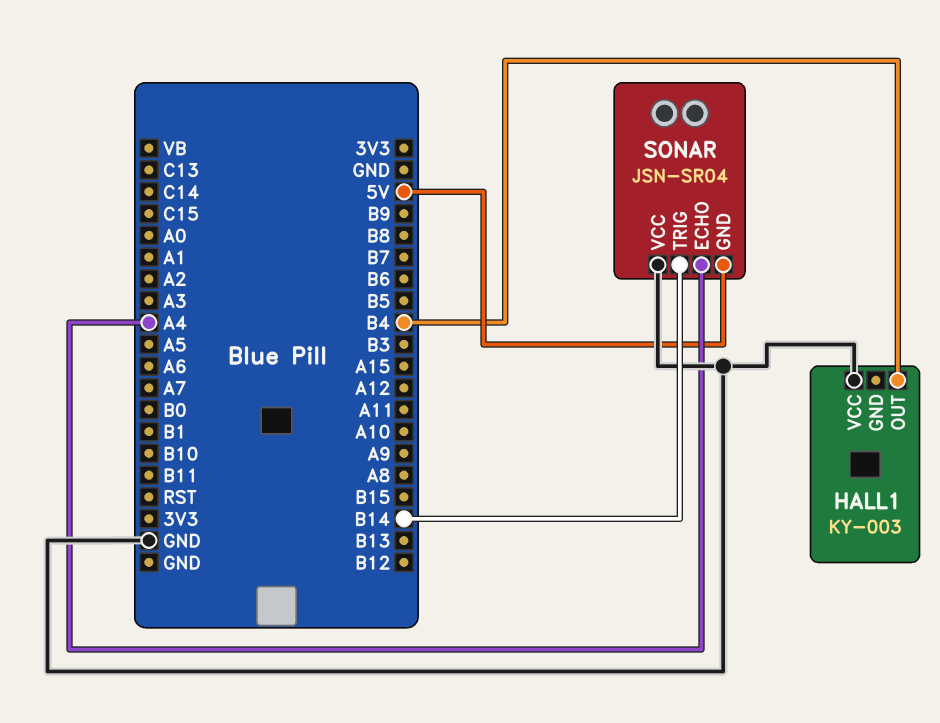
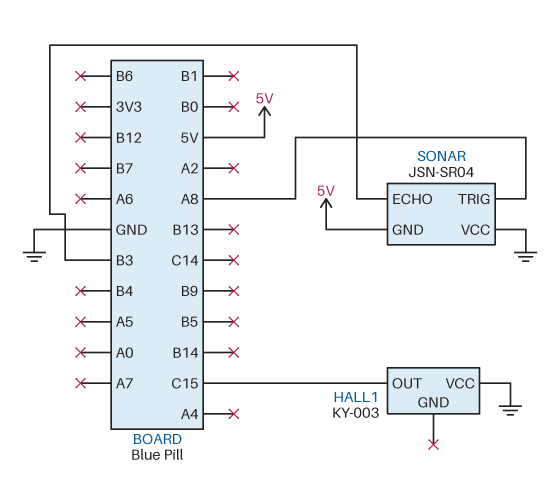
HALL1 pin OUT: B4 -> C15
SONAR pin ECHO: A4 -> B3
SONAR pin TRIG: B14 -> A8

